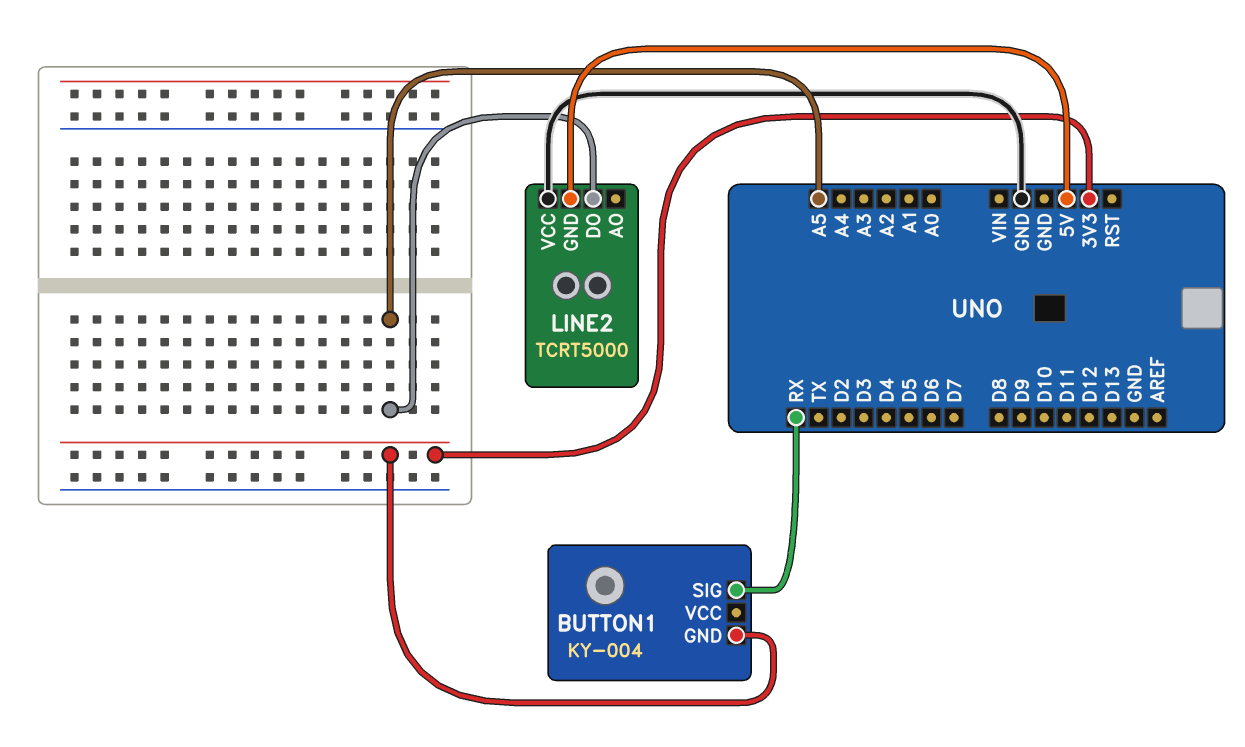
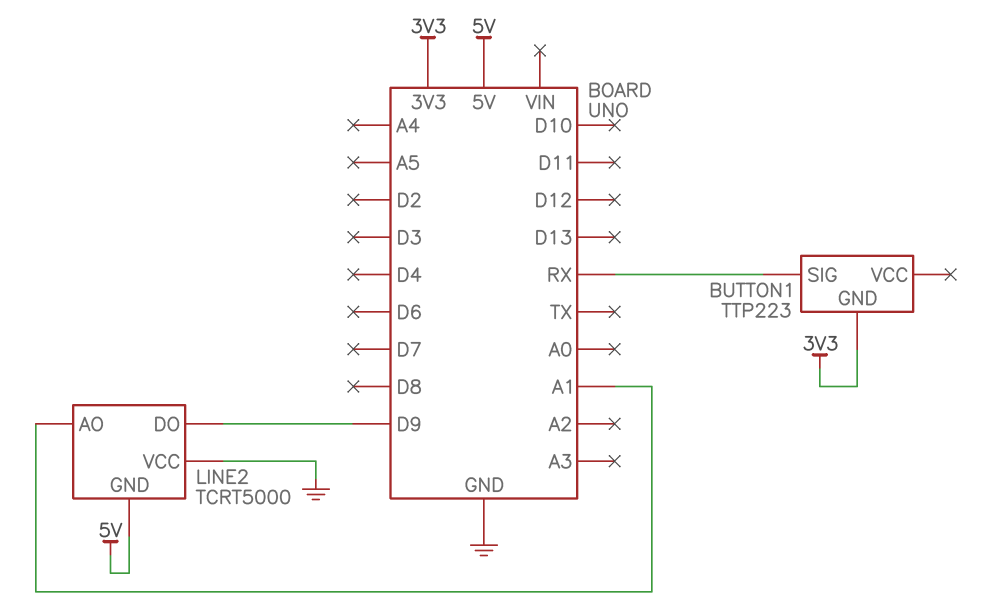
BUTTON1: KY-004 -> TTP223
LINE2 pin AO: none -> A1
LINE2 pin DO: A5 -> D9

